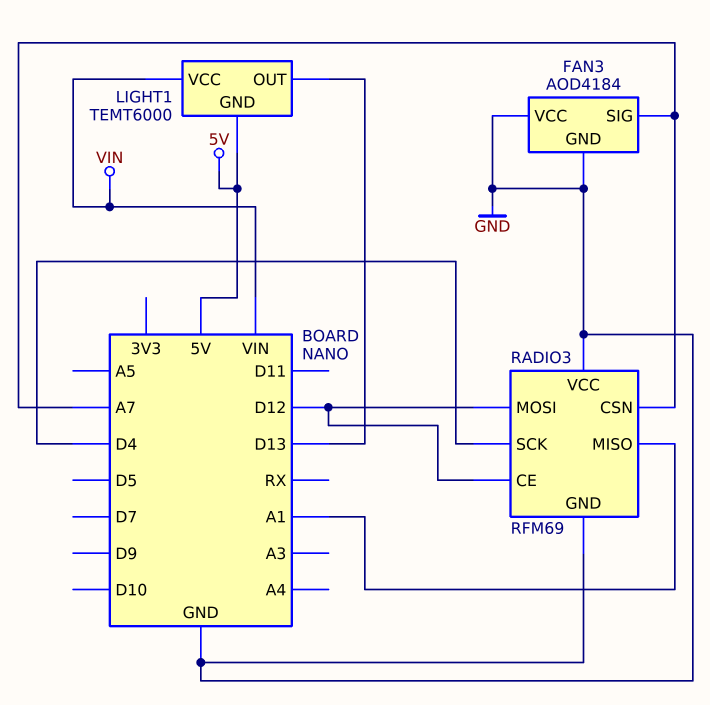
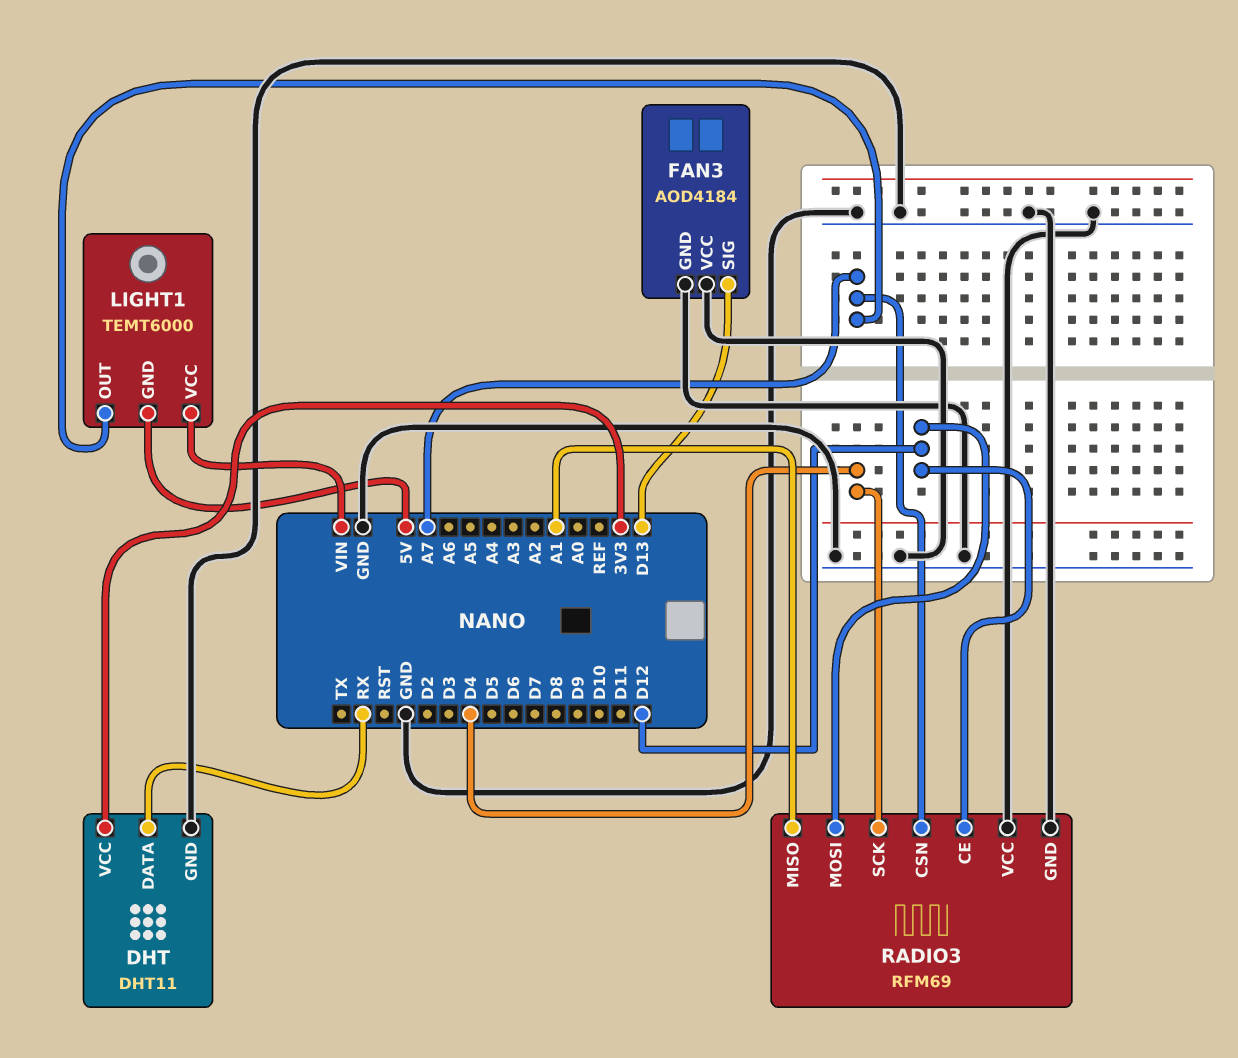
DHT: none -> DHT11
DHT pin DATA: none -> RX
DHT pin GND: none -> GND
DHT pin VCC: none -> 3V3
FAN3 pin SIG: A7 -> D13
LIGHT1 pin OUT: D13 -> A7

